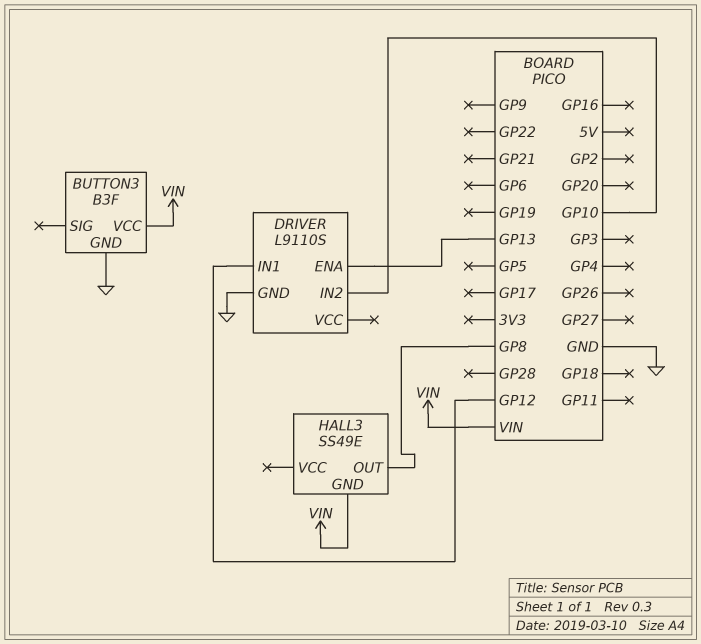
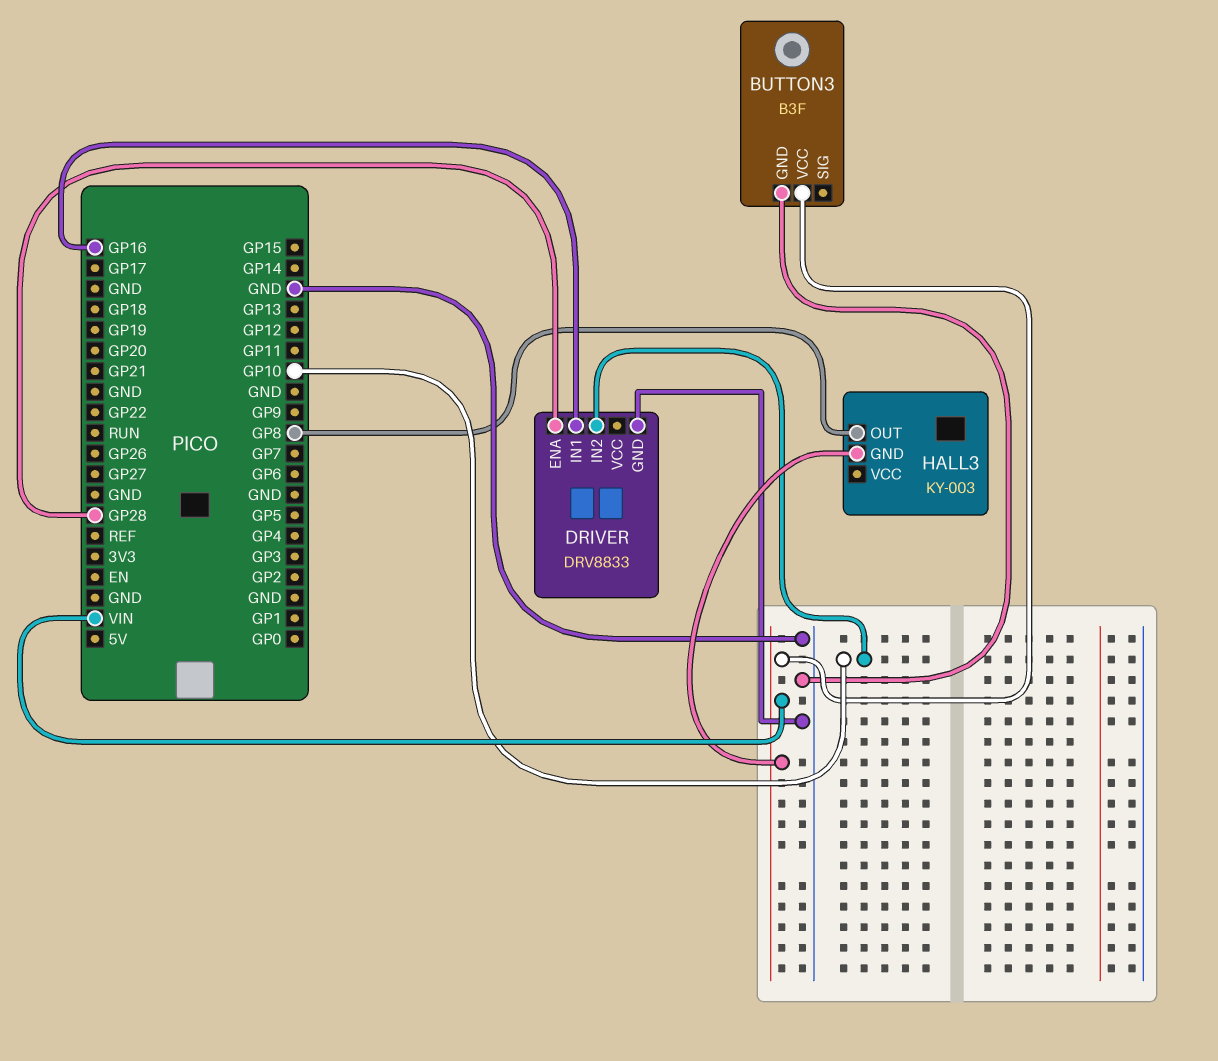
DRIVER: L9110S -> DRV8833
DRIVER pin ENA: GP13 -> GP28
DRIVER pin IN1: GP12 -> GP16
HALL3: SS49E -> KY-003

